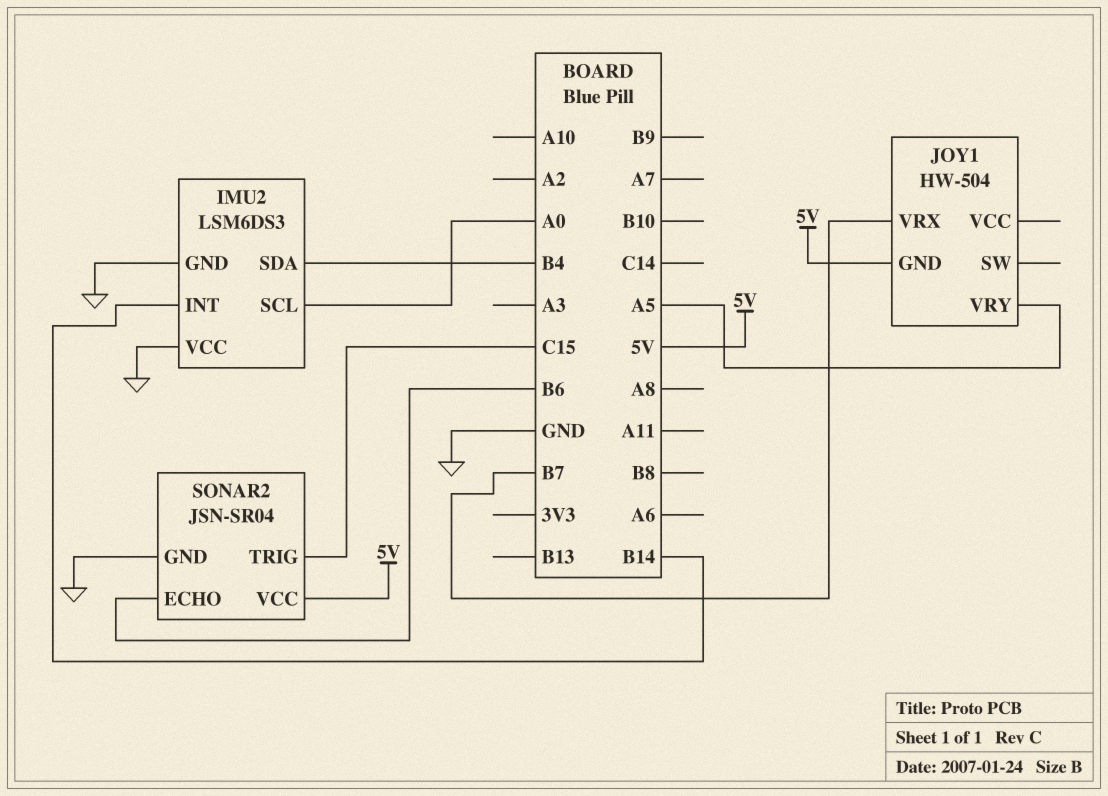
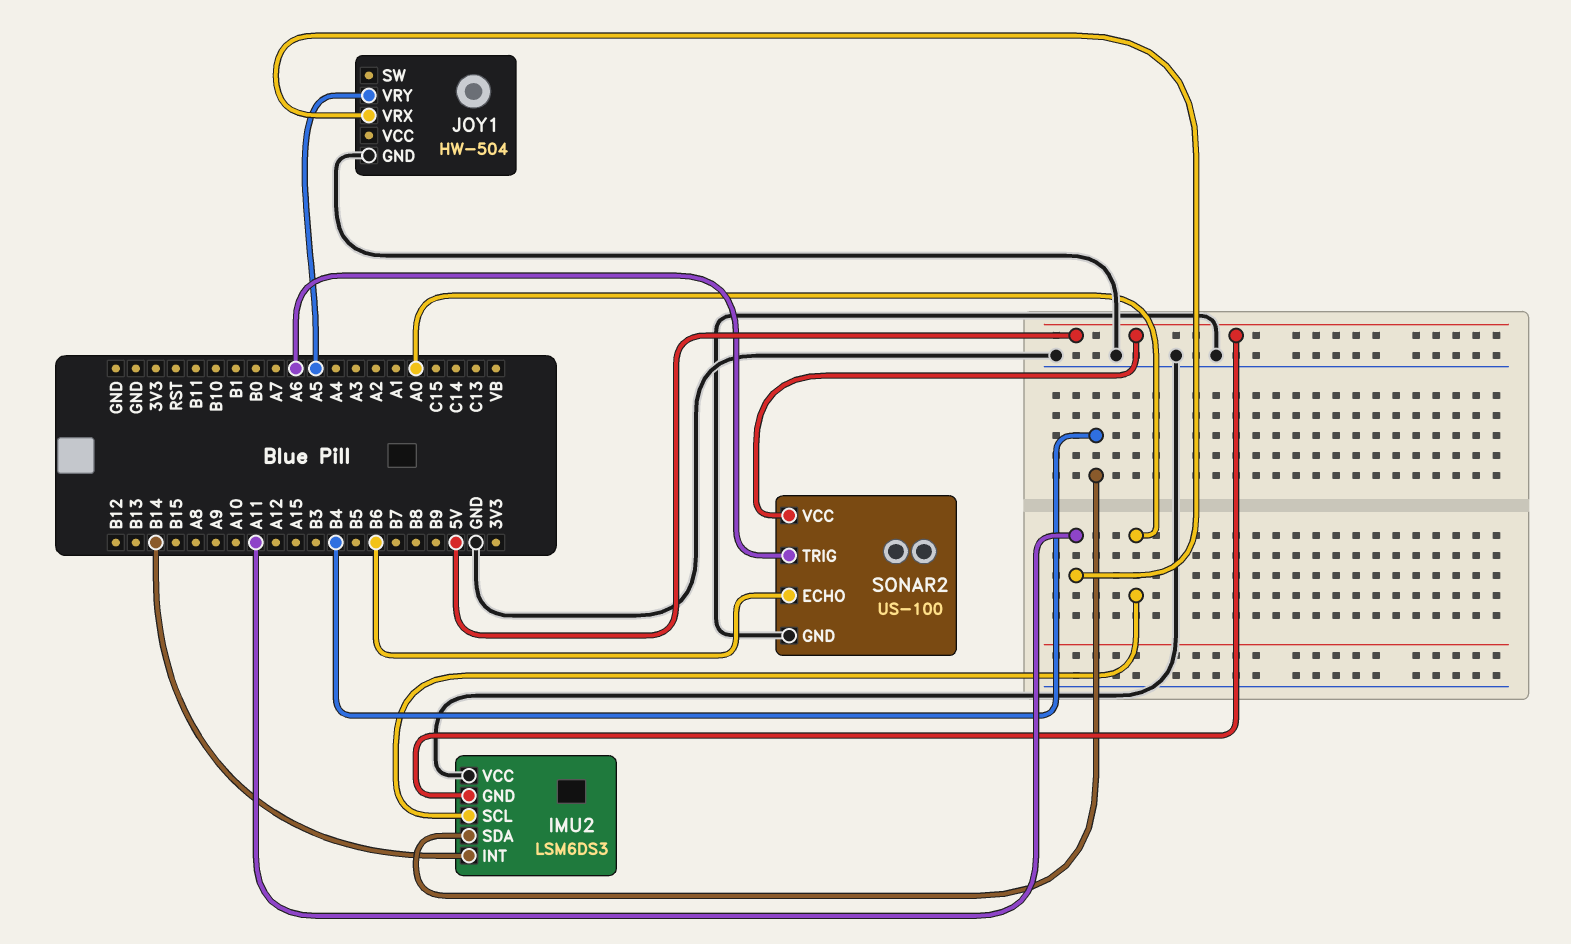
IMU2 pin GND: GND -> 5V
JOY1 pin GND: 5V -> GND
JOY1 pin VRX: B7 -> A11
SONAR2: JSN-SR04 -> US-100
SONAR2 pin TRIG: C15 -> A6

